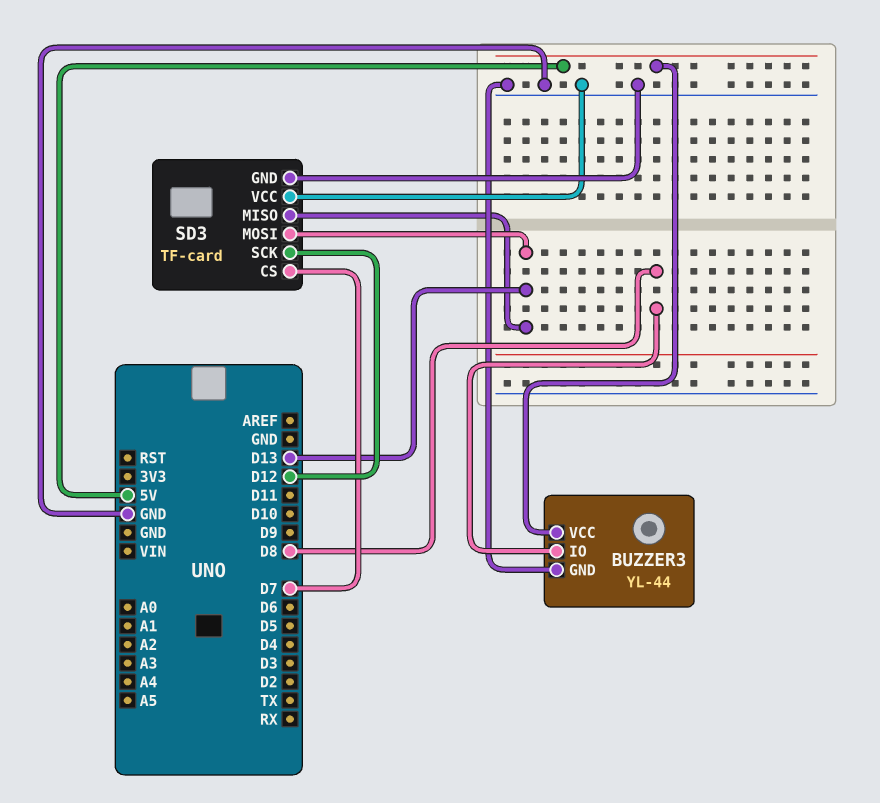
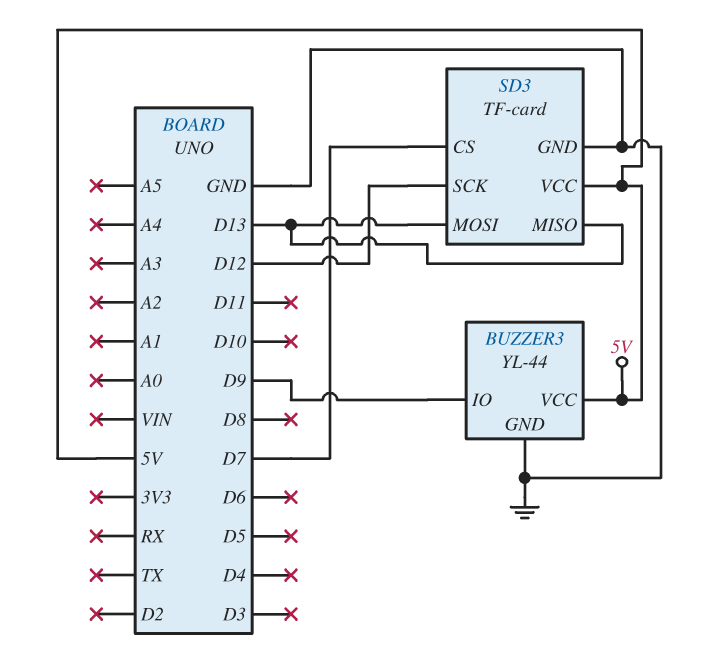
BUZZER3 pin IO: D8 -> D9
SD3 pin VCC: GND -> 5V

